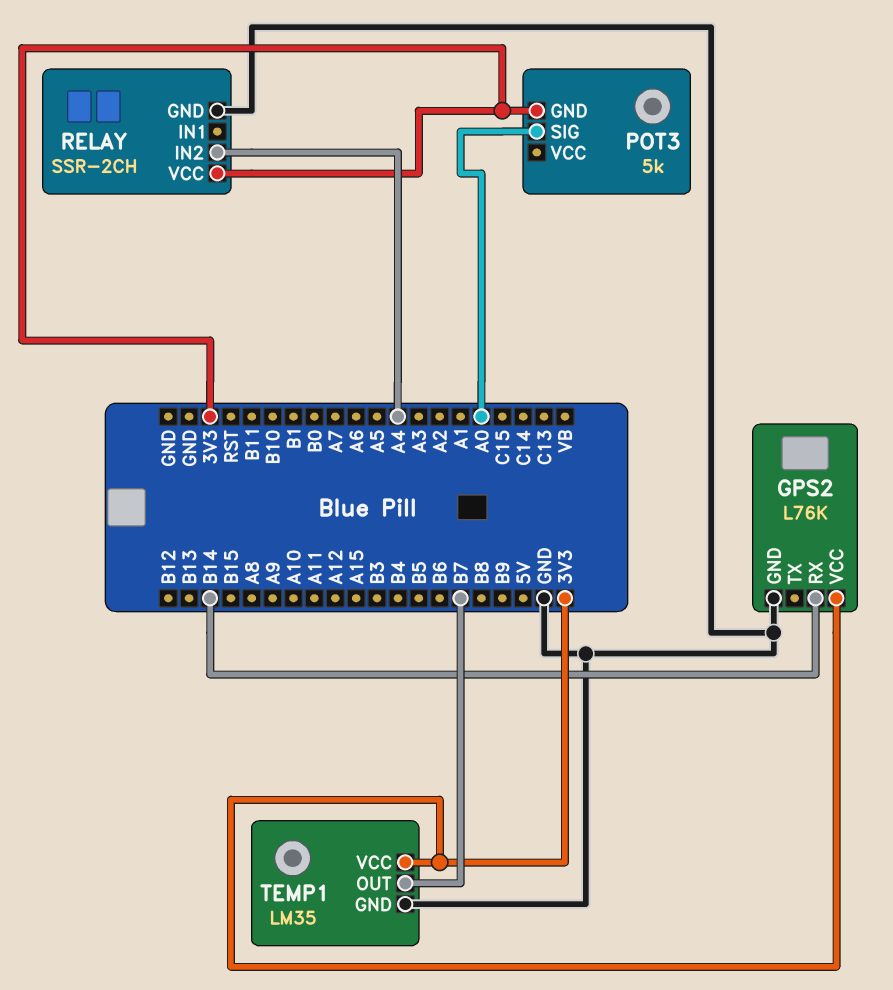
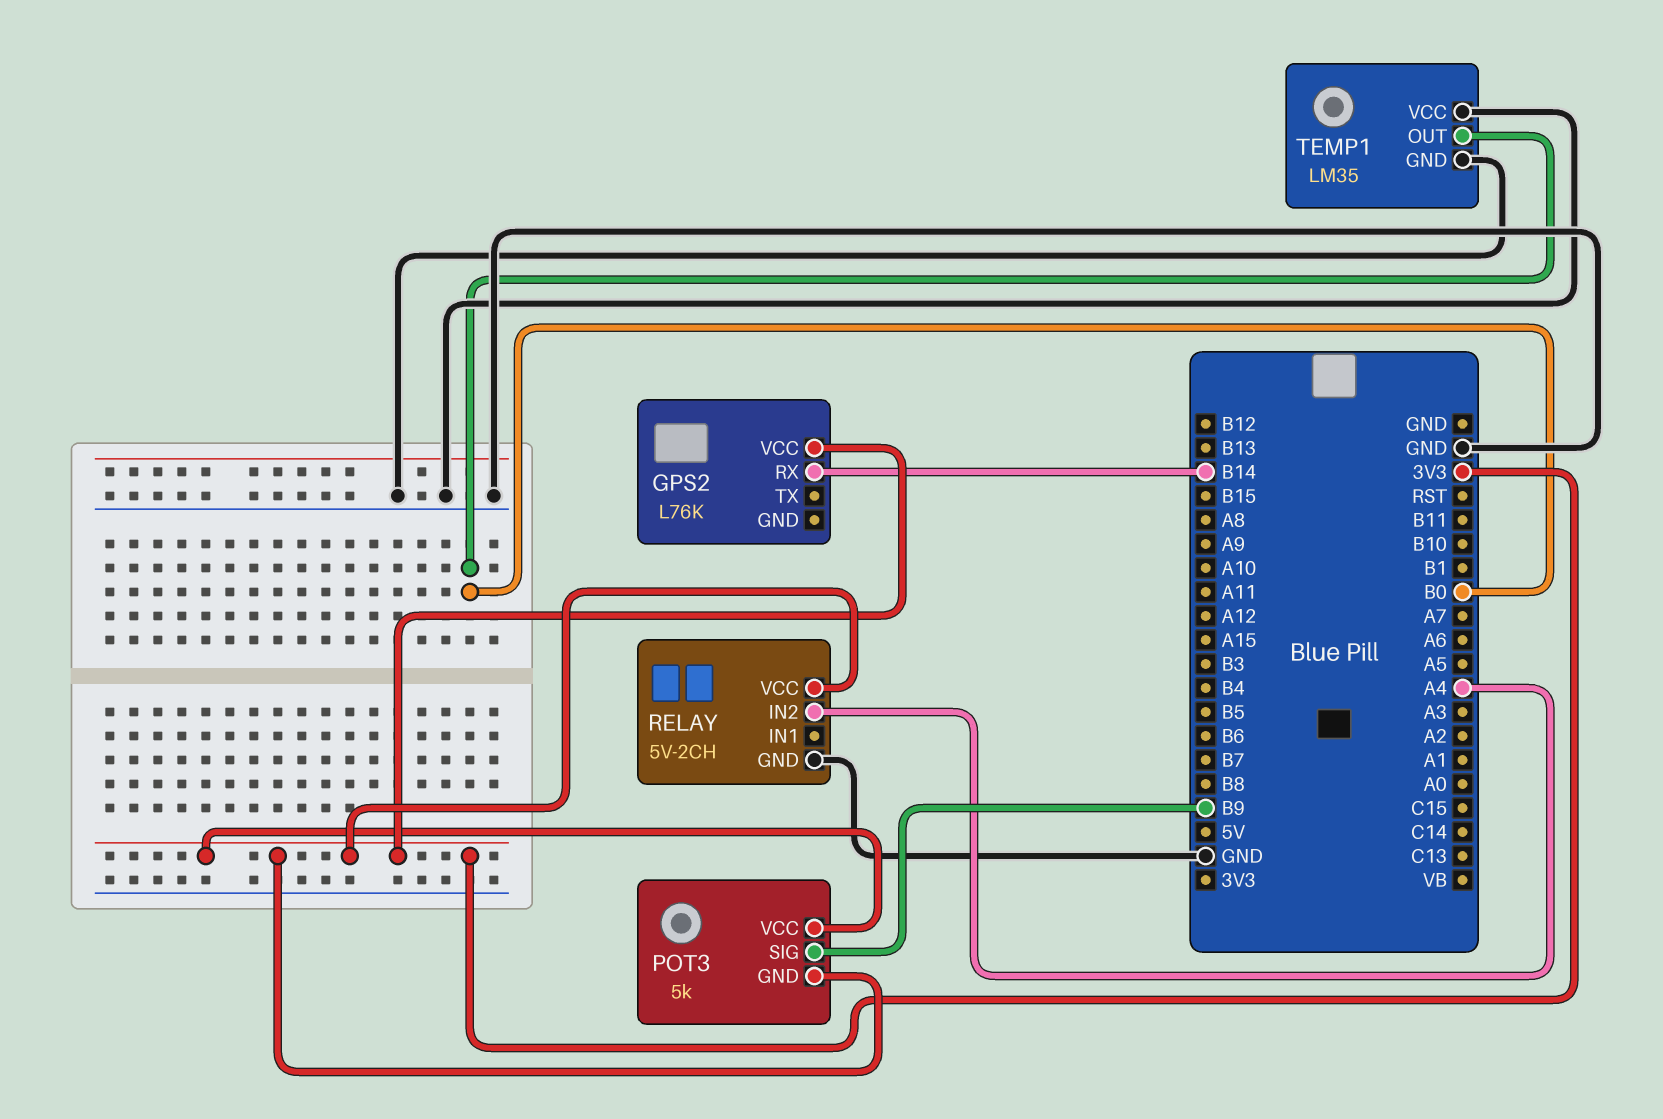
GPS2 pin GND: GND -> none
POT3 pin SIG: A0 -> B9
POT3 pin VCC: none -> 3V3
RELAY: SSR-2CH -> 5V-2CH
TEMP1 pin OUT: B7 -> B0
TEMP1 pin VCC: 3V3 -> GND

